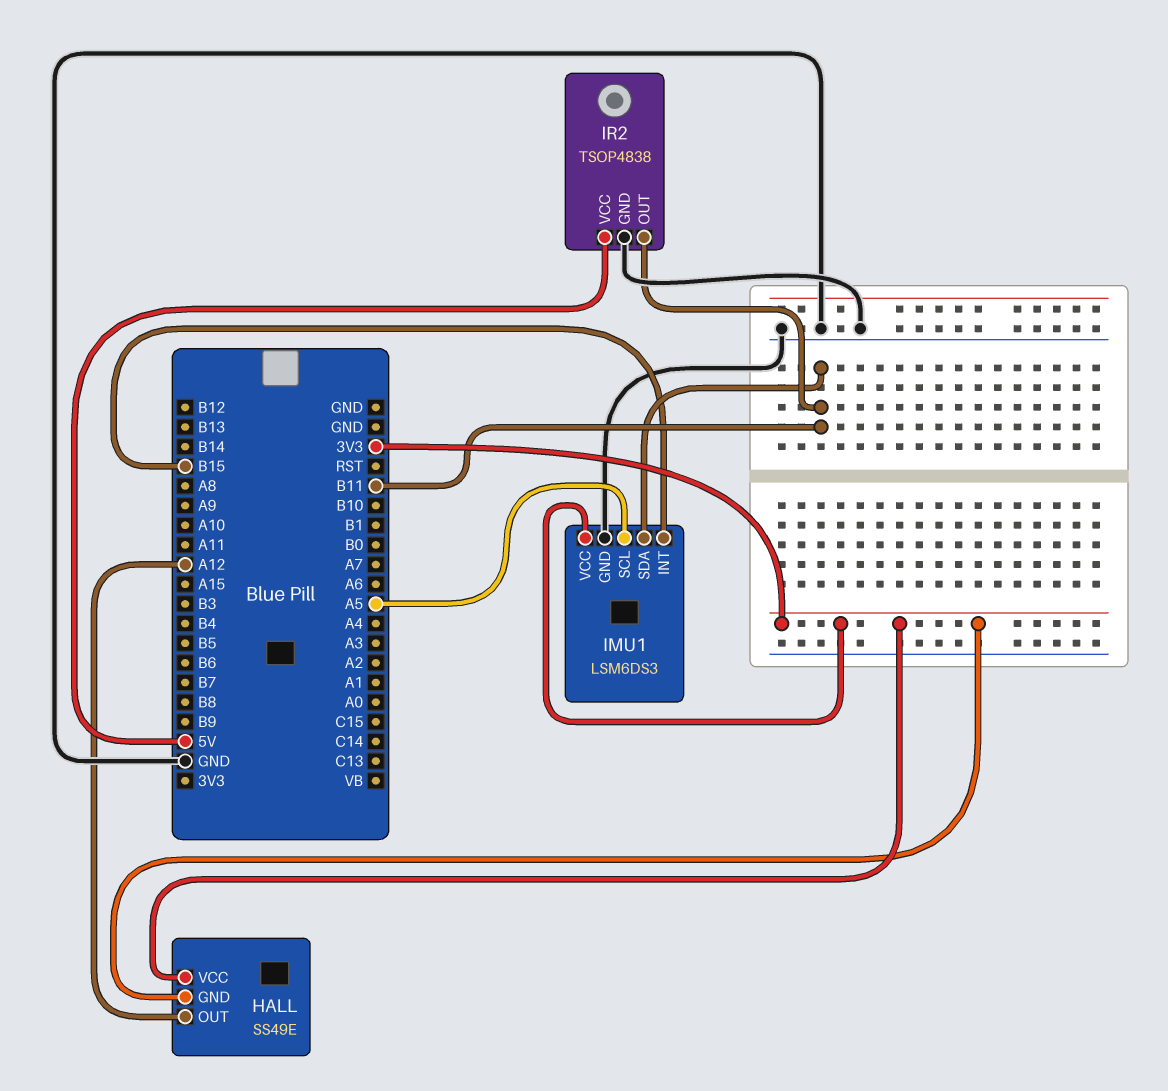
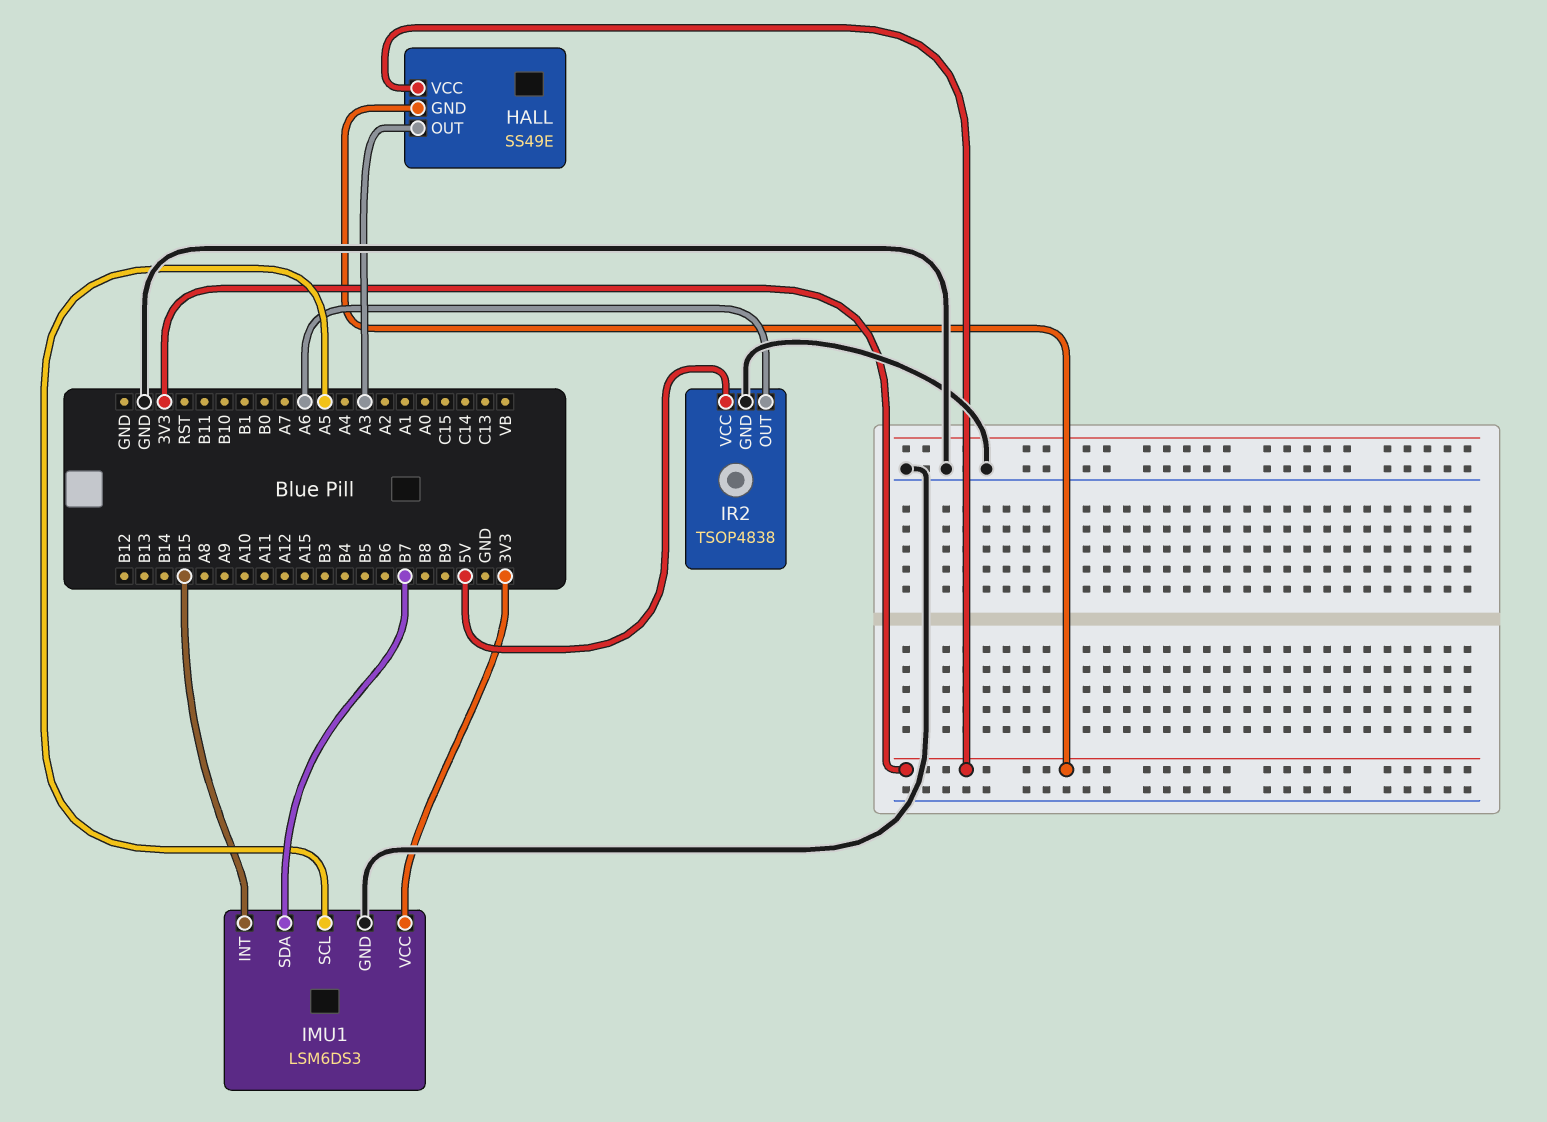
HALL pin OUT: A12 -> A3
IMU1 pin SDA: B11 -> B7
IR2 pin OUT: B11 -> A6

